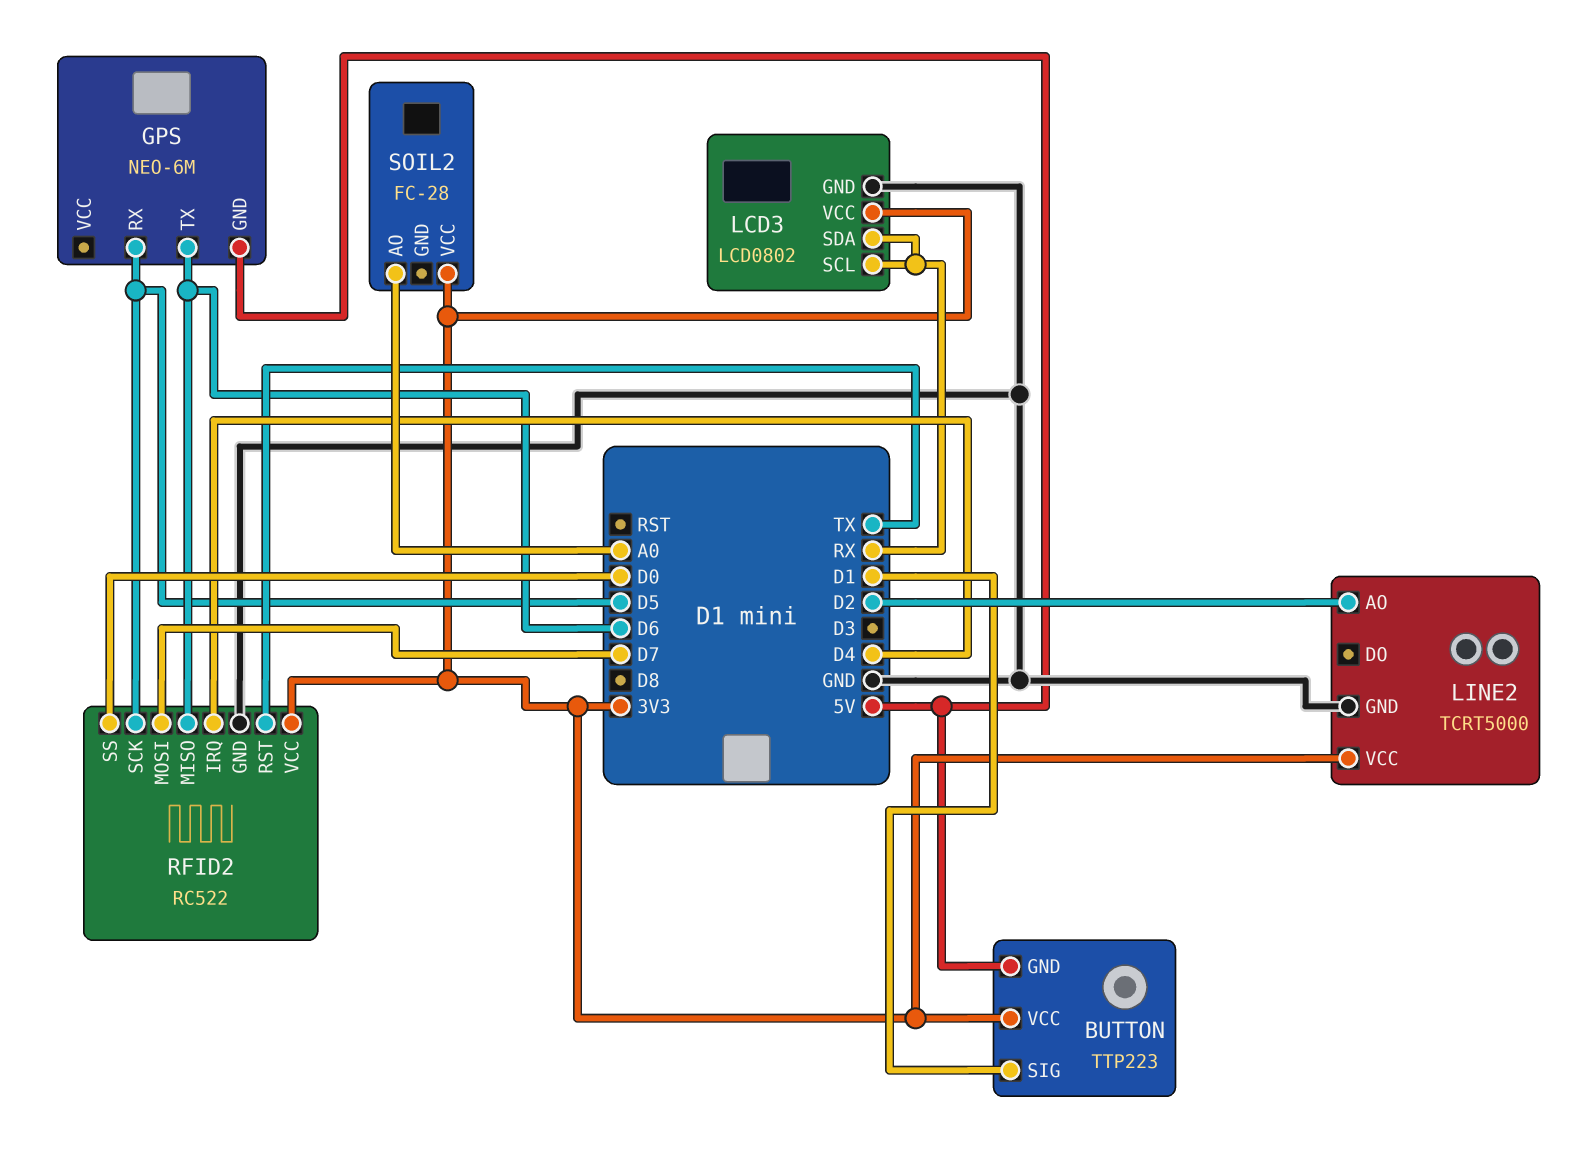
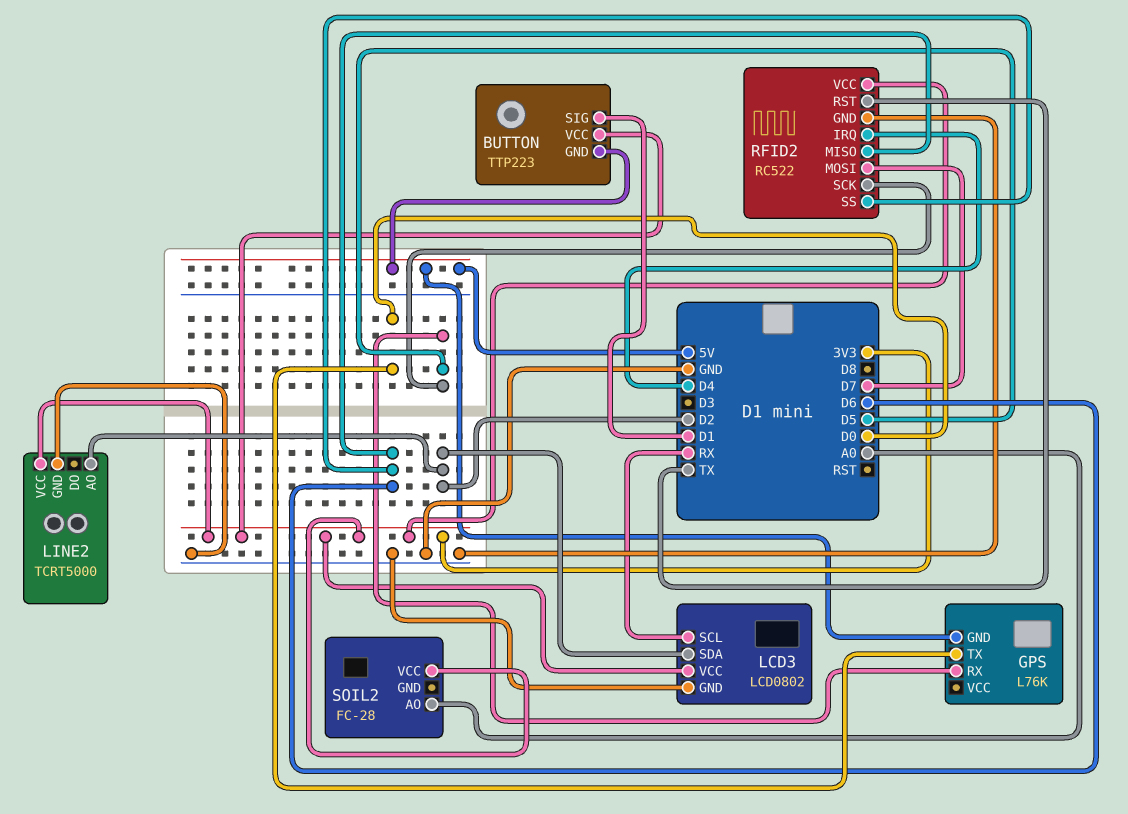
GPS: NEO-6M -> L76K
GPS pin TX: D6 -> D0
LCD3 pin SDA: RX -> D2
RFID2 pin SS: D0 -> D6

